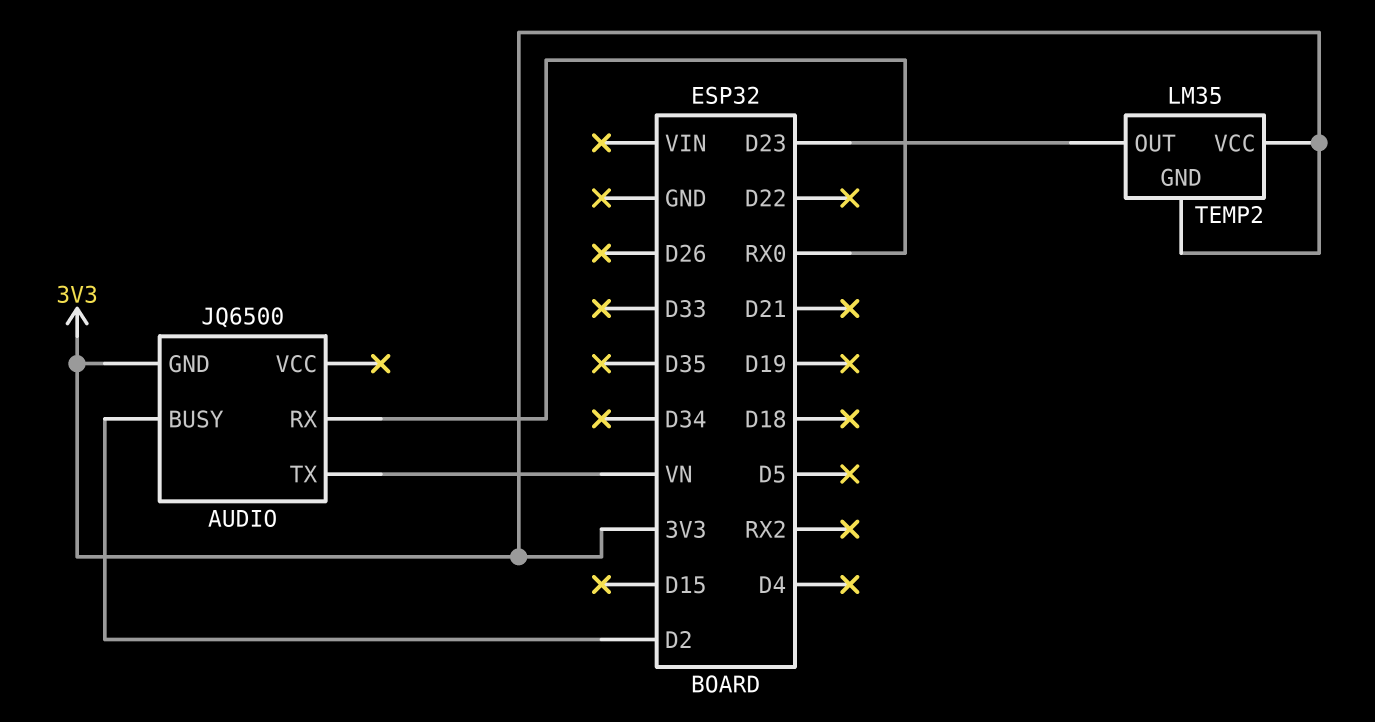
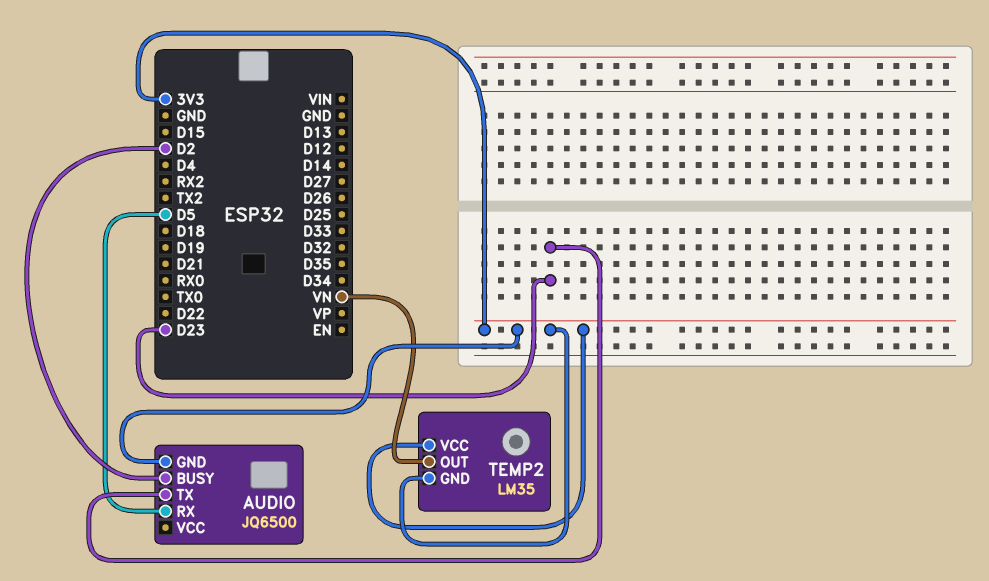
AUDIO pin RX: RX0 -> D5
AUDIO pin TX: VN -> D23
TEMP2 pin OUT: D23 -> VN

